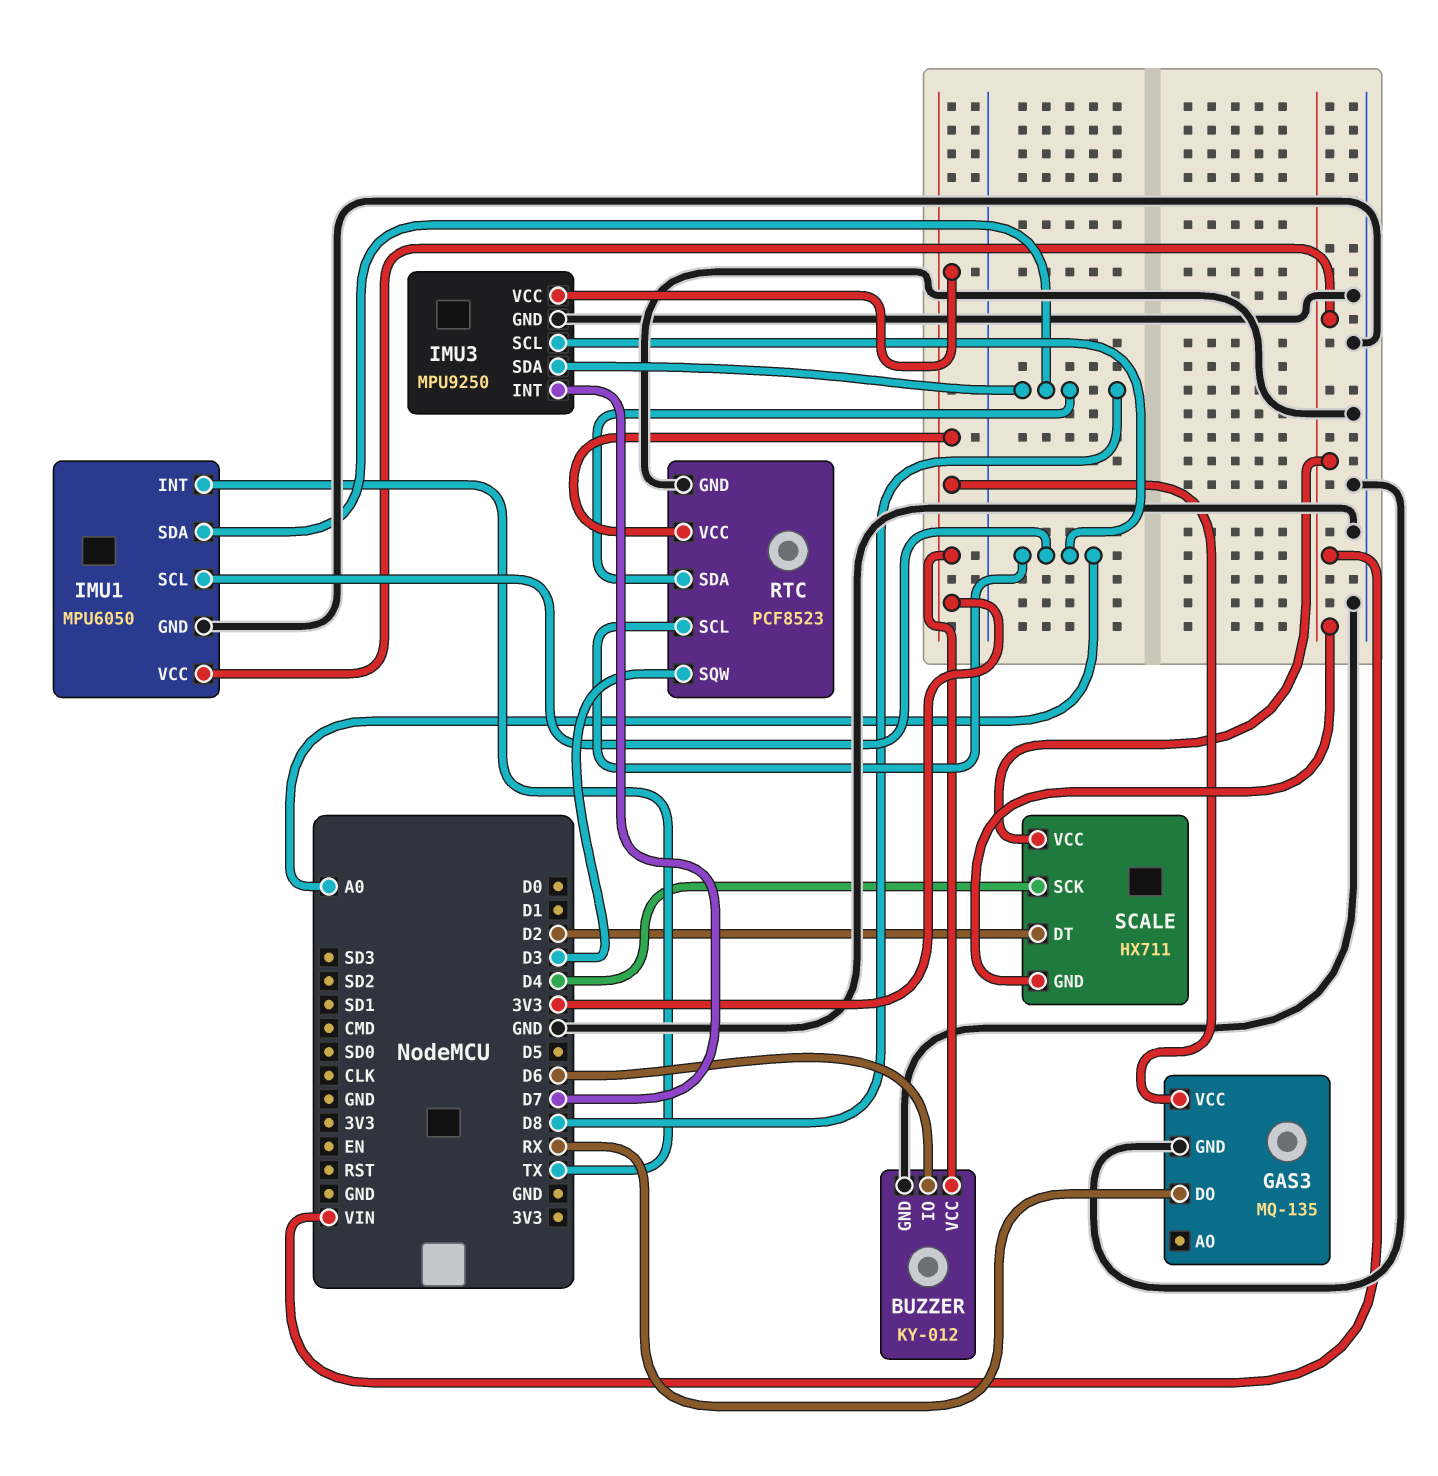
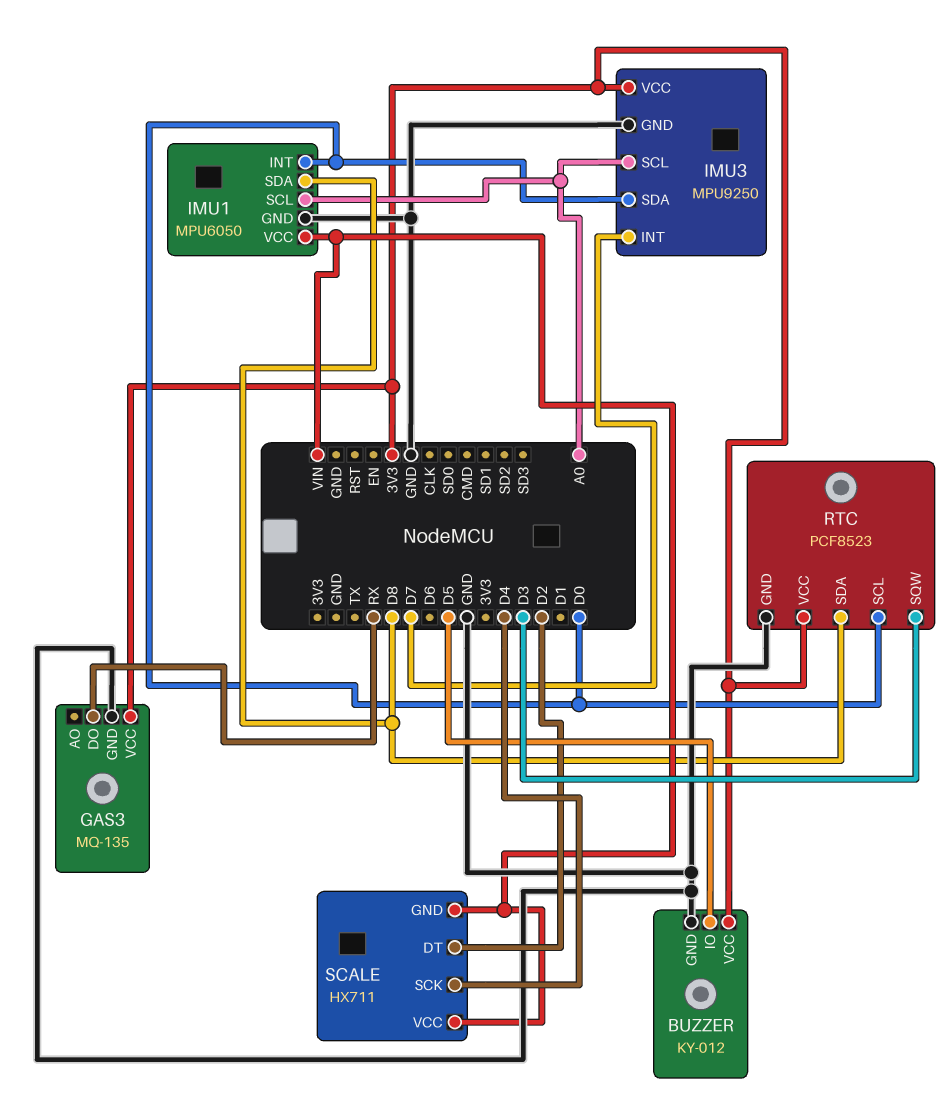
BUZZER pin IO: D6 -> D5
IMU1 pin INT: TX -> D0
IMU3 pin SDA: D8 -> D0
RTC pin SCL: A0 -> D0

